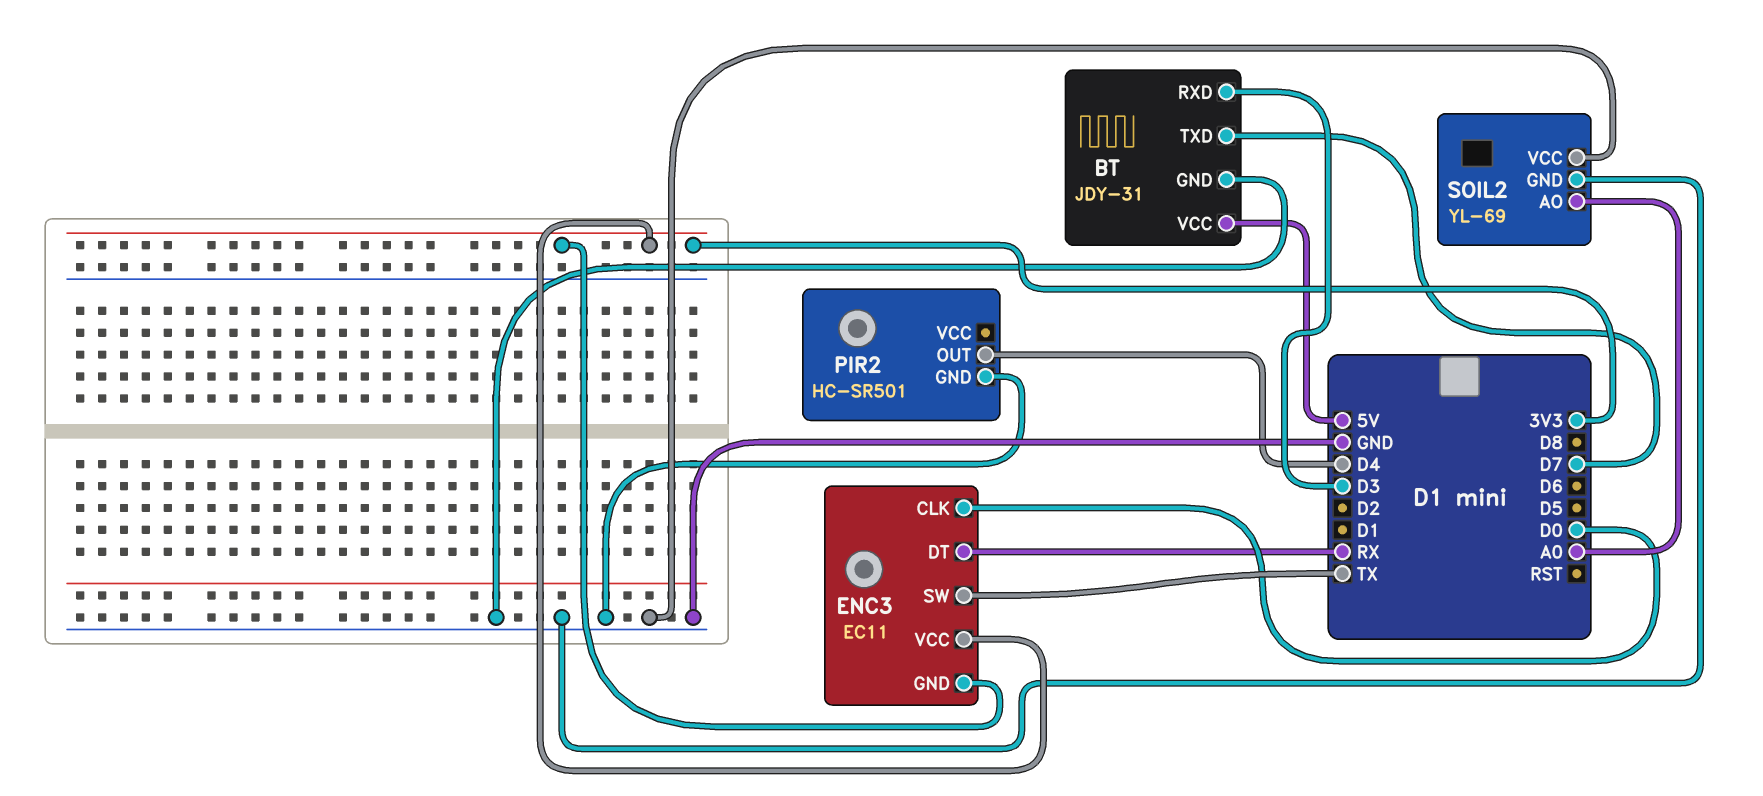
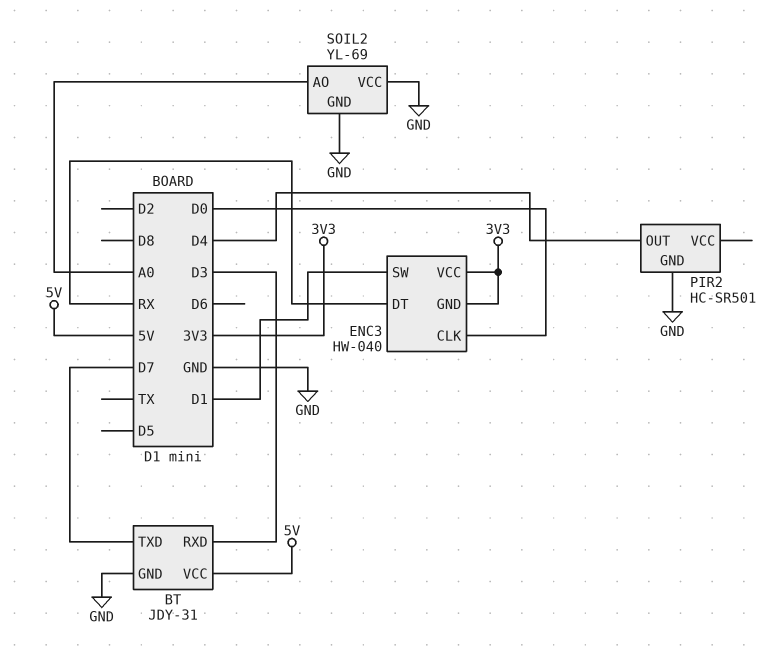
ENC3: EC11 -> HW-040
ENC3 pin SW: TX -> D1

